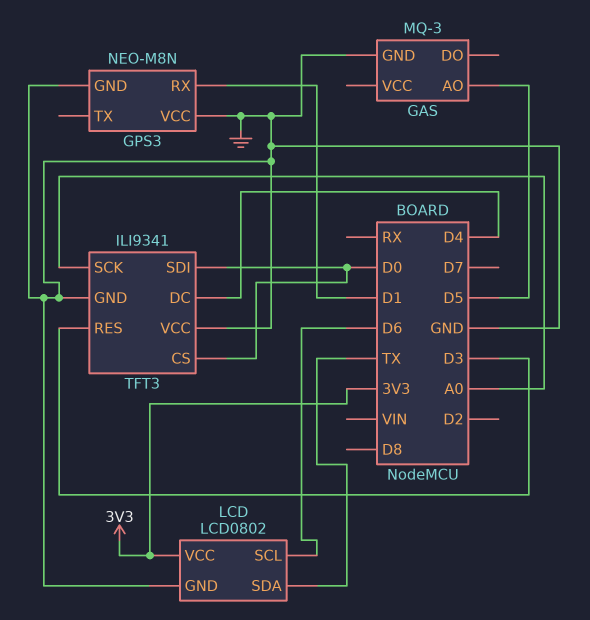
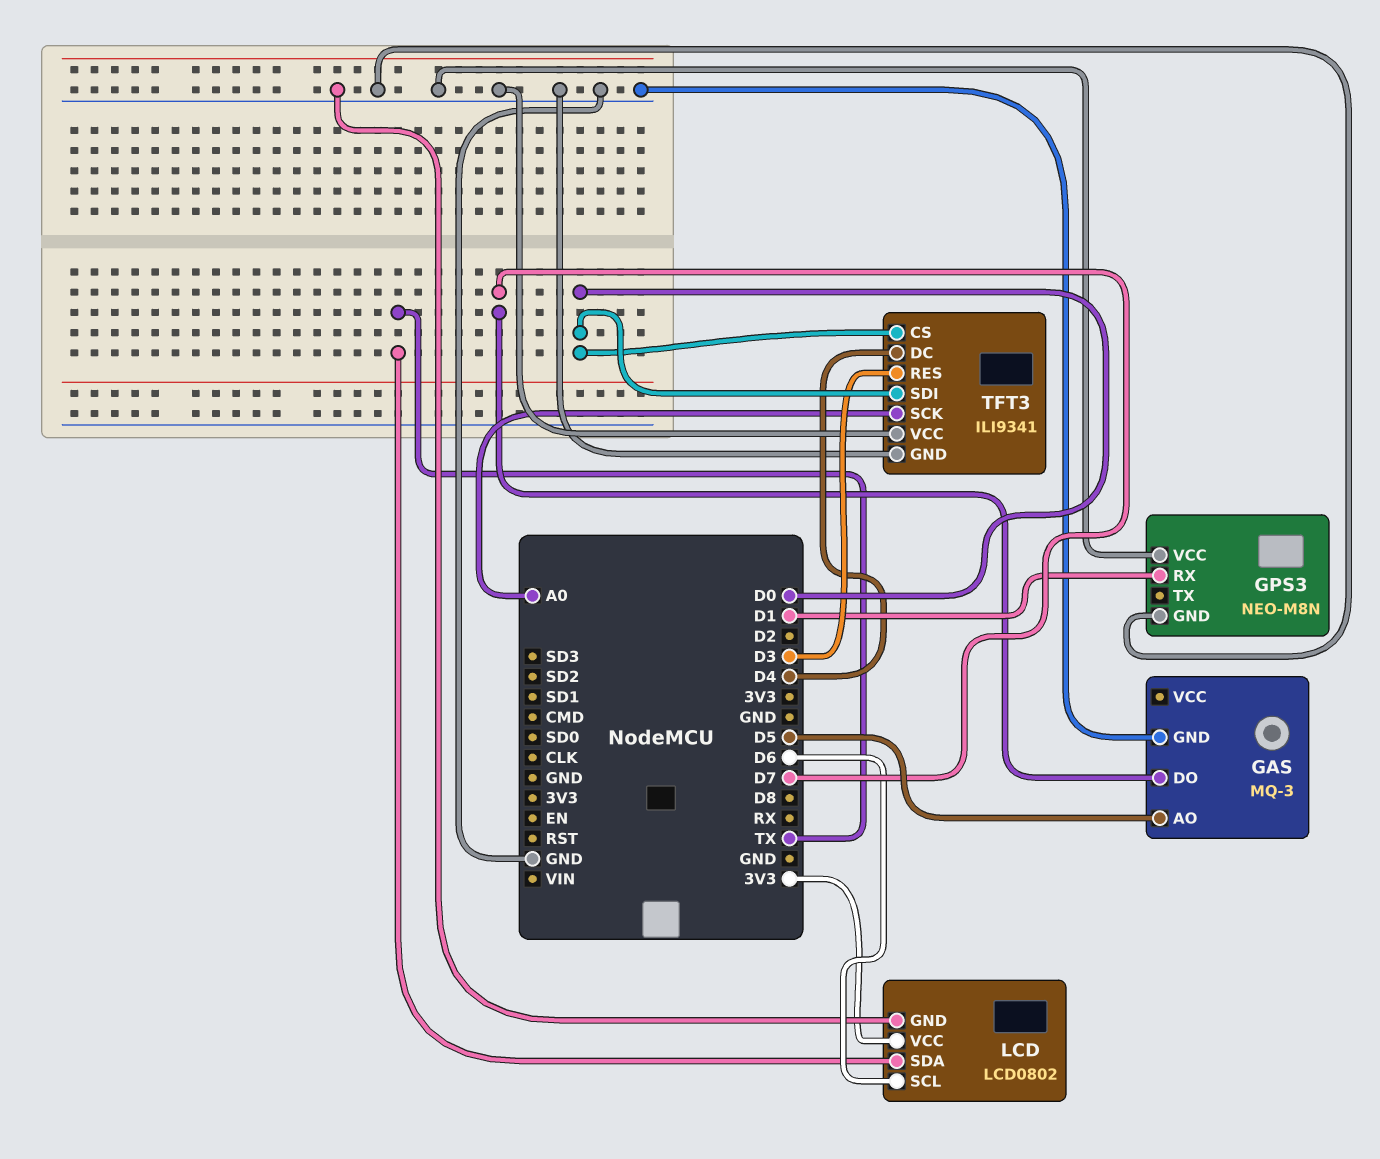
GAS pin DO: none -> D7

